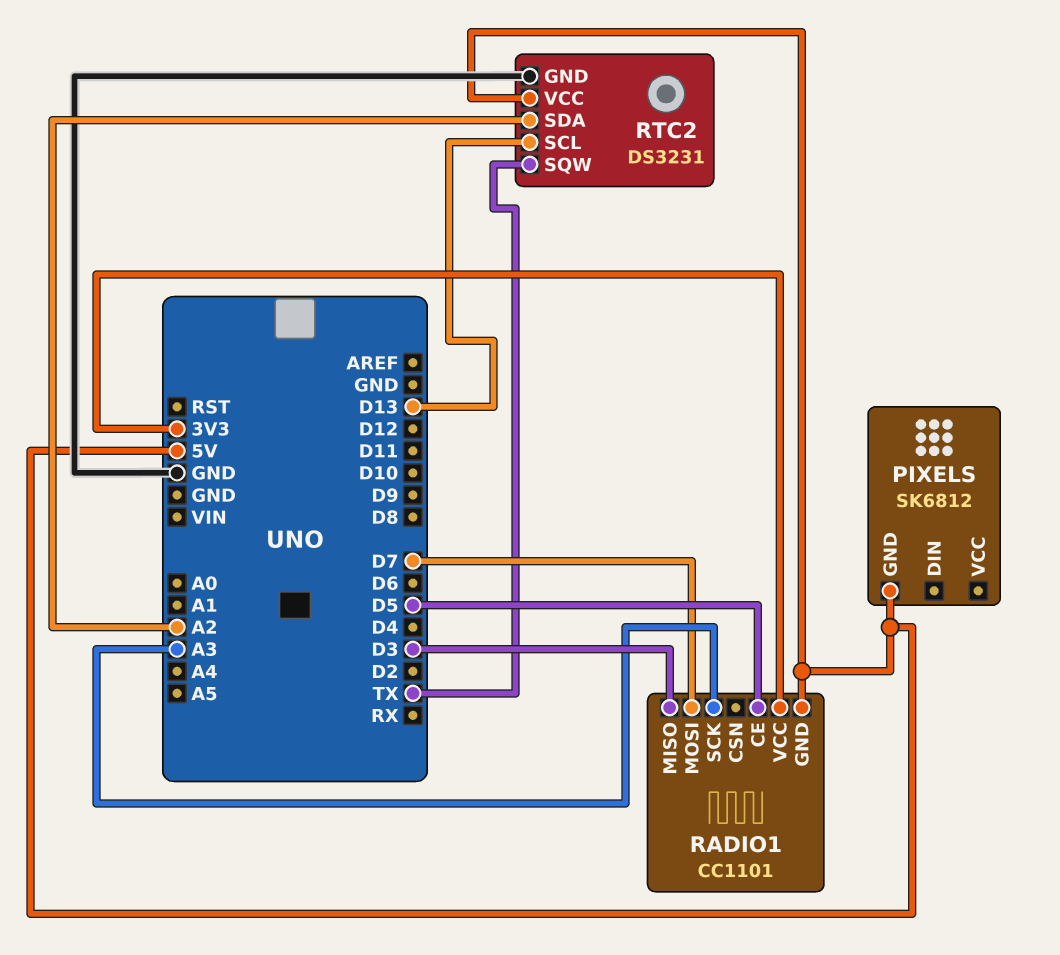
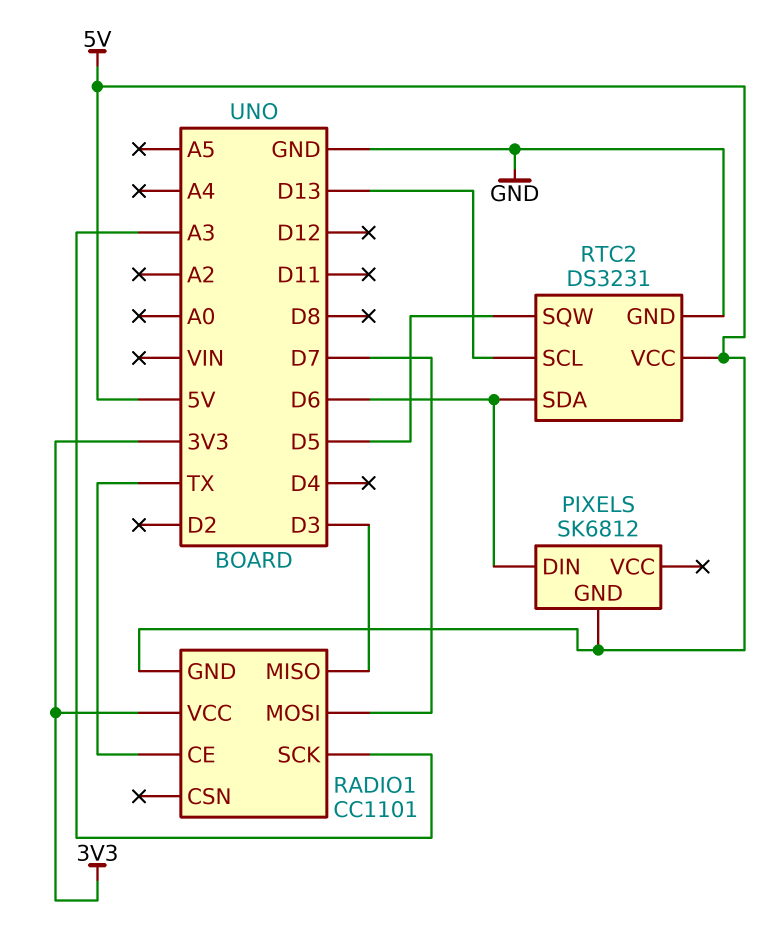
PIXELS pin DIN: none -> D6
RADIO1 pin CE: D5 -> TX
RTC2 pin SDA: A2 -> D6
RTC2 pin SQW: TX -> D5

